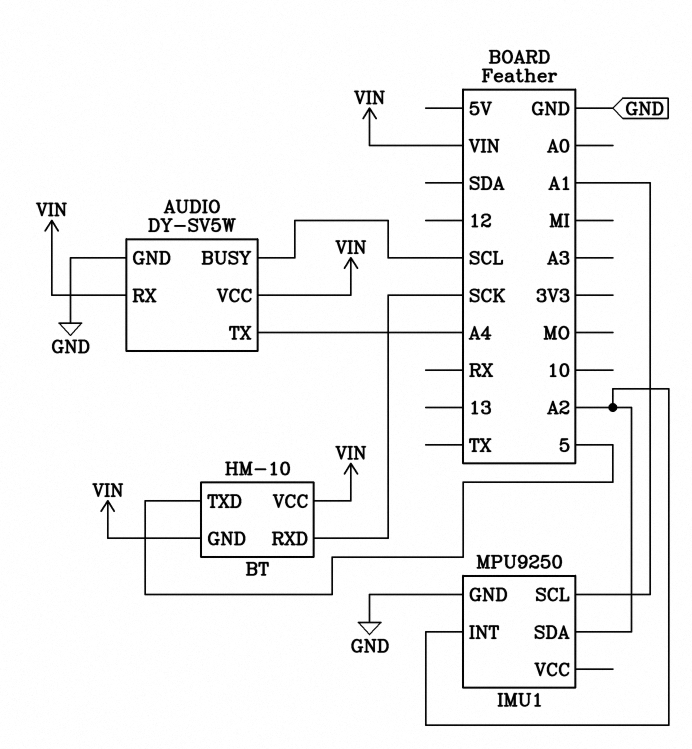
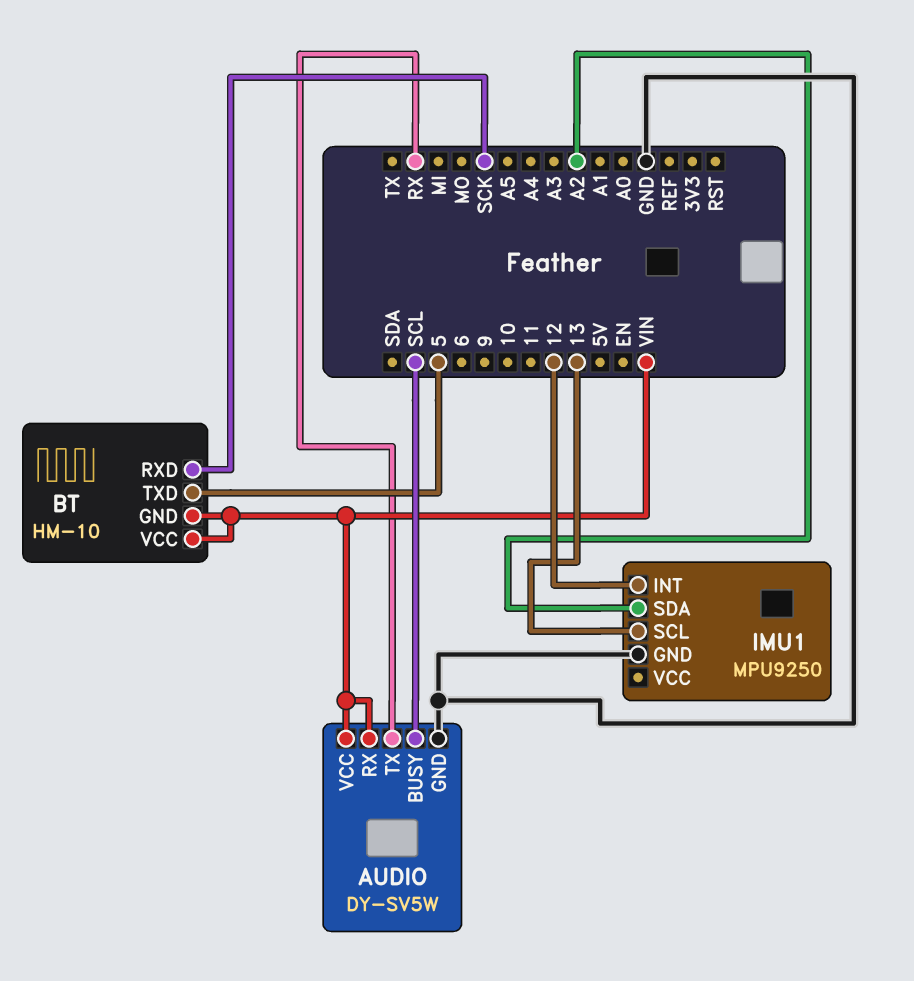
AUDIO pin TX: A4 -> RX
IMU1 pin INT: A2 -> 12
IMU1 pin SCL: A1 -> 13

